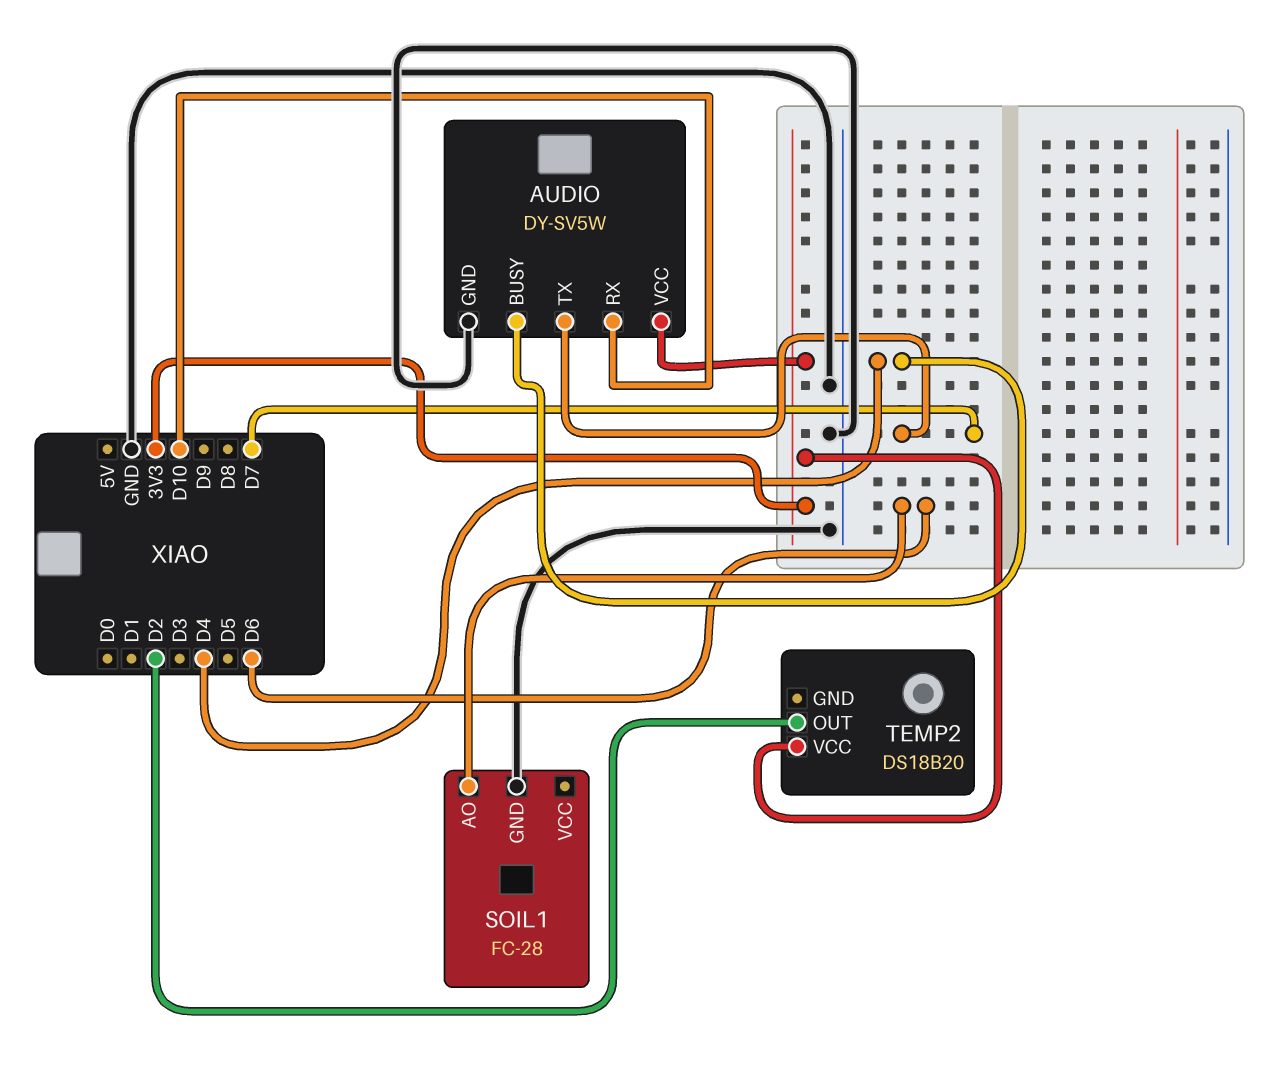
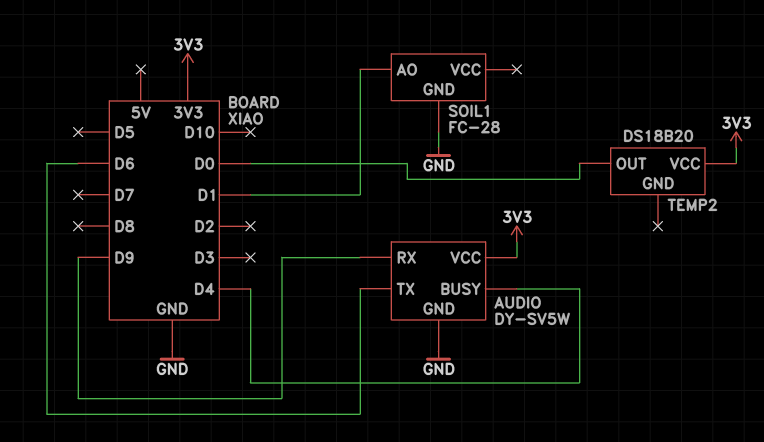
AUDIO pin RX: D10 -> D9
AUDIO pin TX: D7 -> D6
SOIL1 pin AO: D6 -> D1
TEMP2 pin OUT: D2 -> D0

